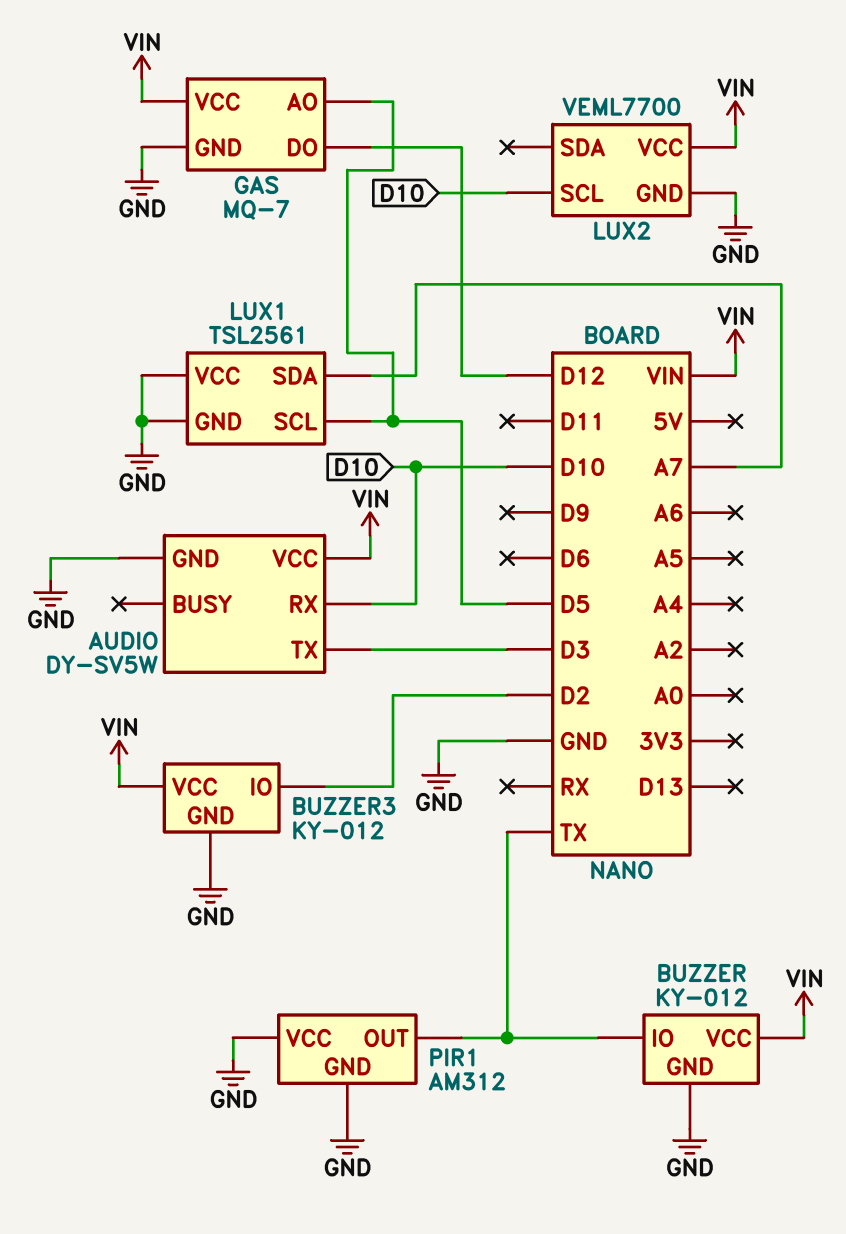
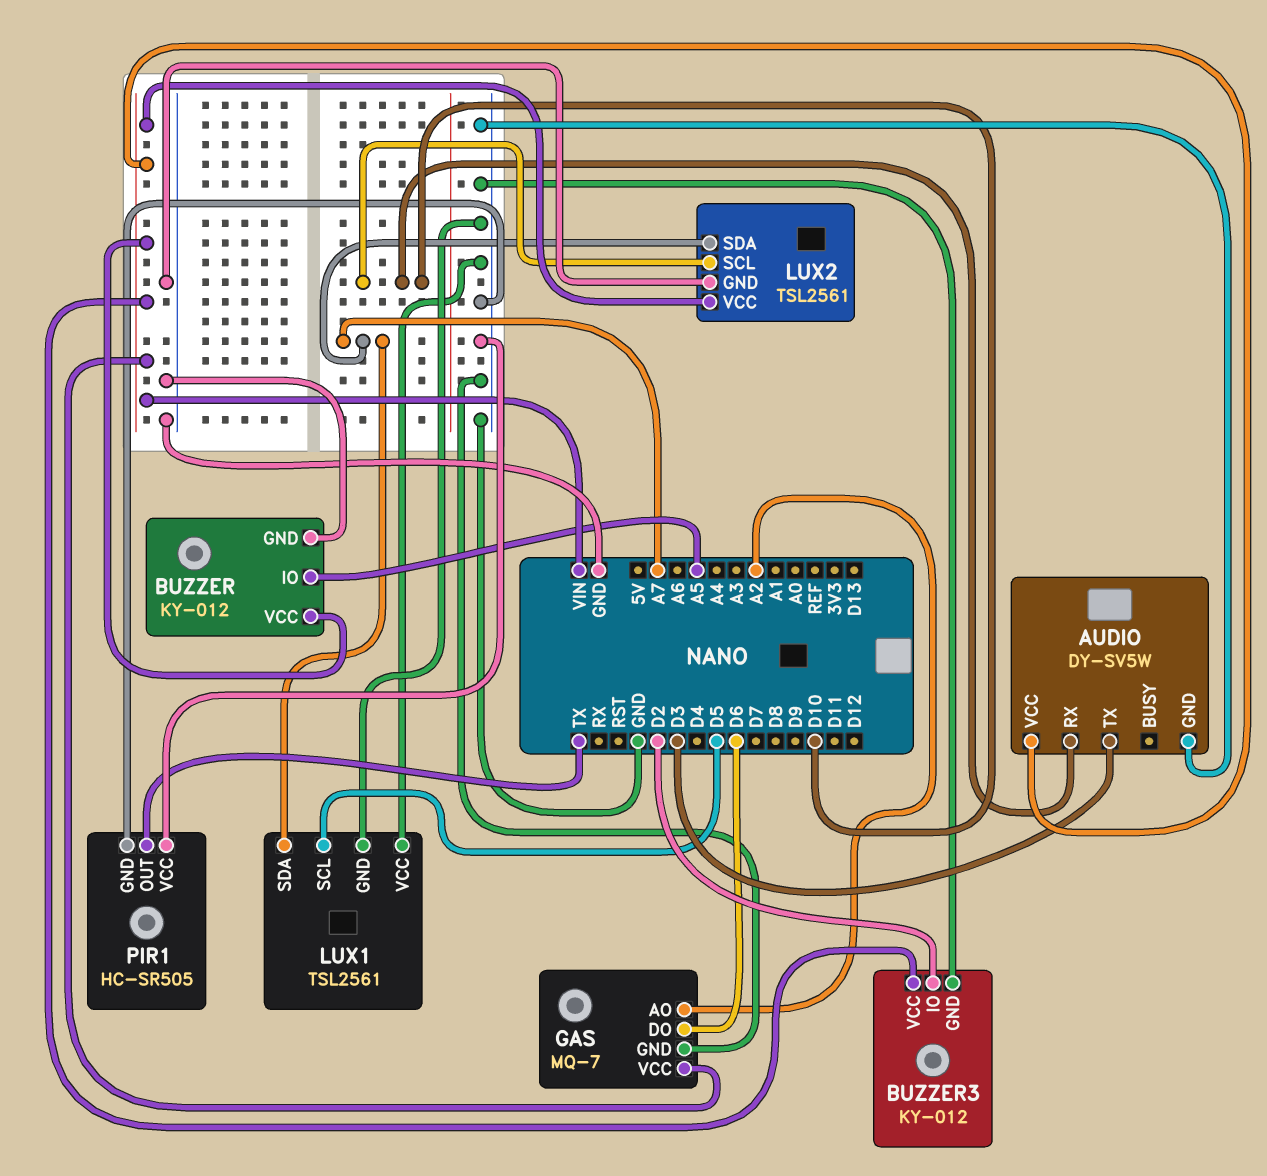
BUZZER pin IO: TX -> A5
GAS pin AO: D5 -> A2
GAS pin DO: D12 -> D6
LUX2: VEML7700 -> TSL2561
LUX2 pin SDA: none -> A7
PIR1: AM312 -> HC-SR505

